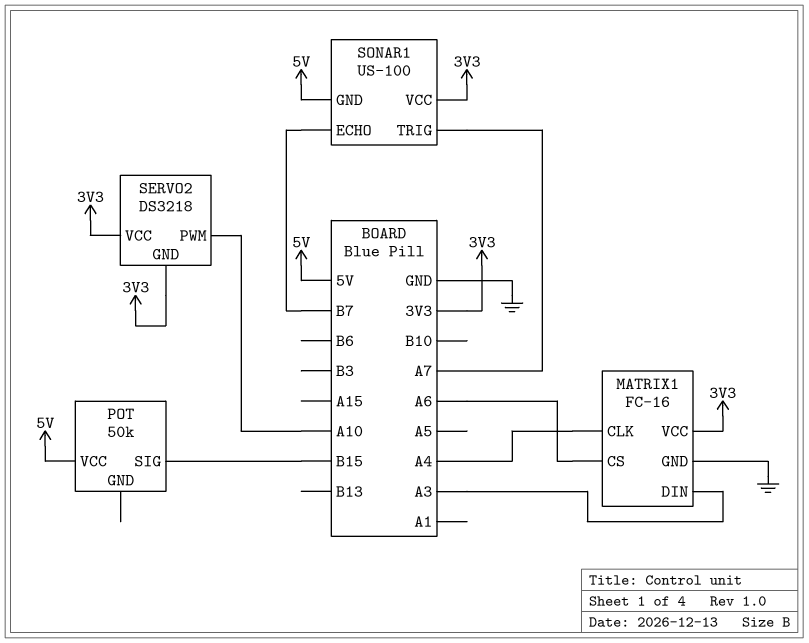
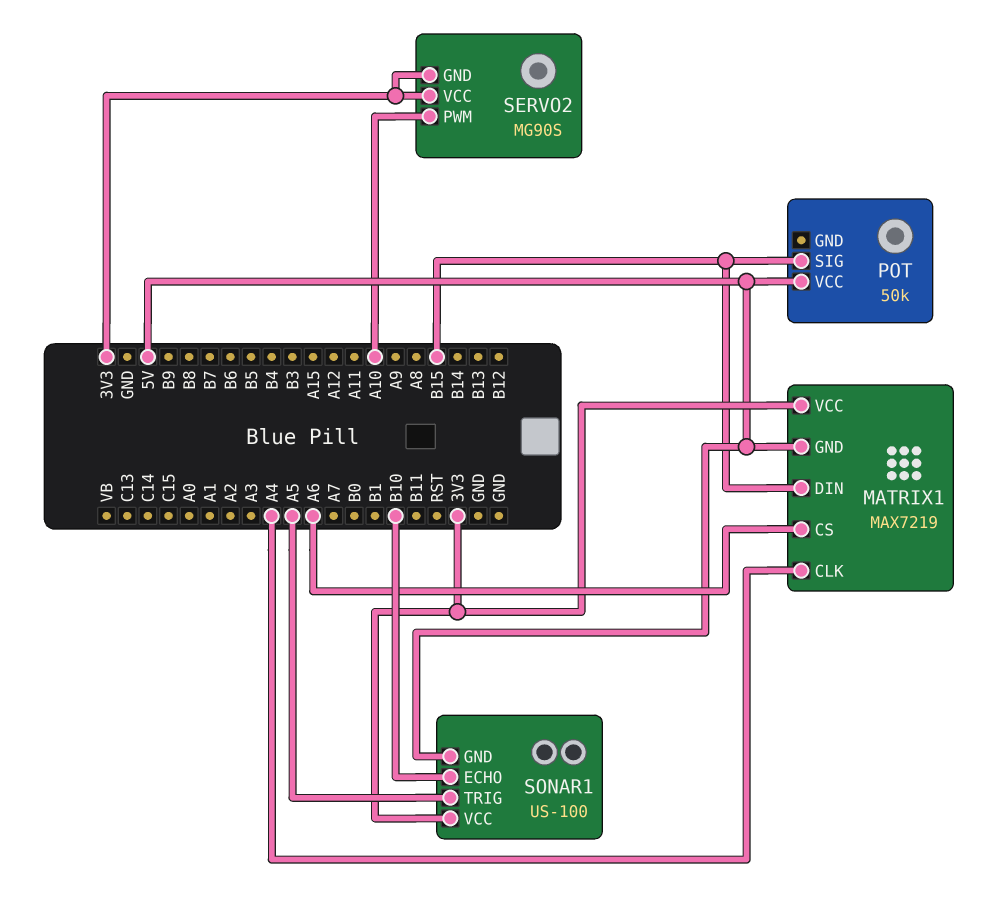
MATRIX1: FC-16 -> MAX7219
MATRIX1 pin DIN: A3 -> B15
MATRIX1 pin GND: GND -> 5V
SERVO2: DS3218 -> MG90S
SONAR1 pin ECHO: B7 -> B10
SONAR1 pin TRIG: A7 -> A5

